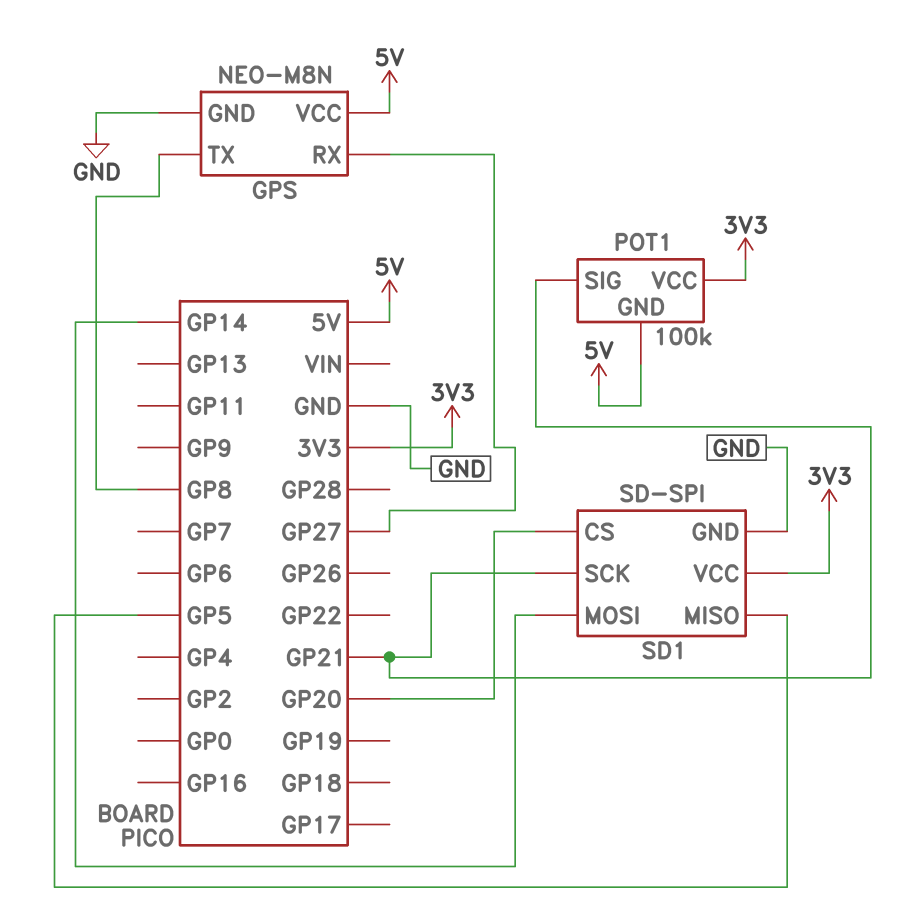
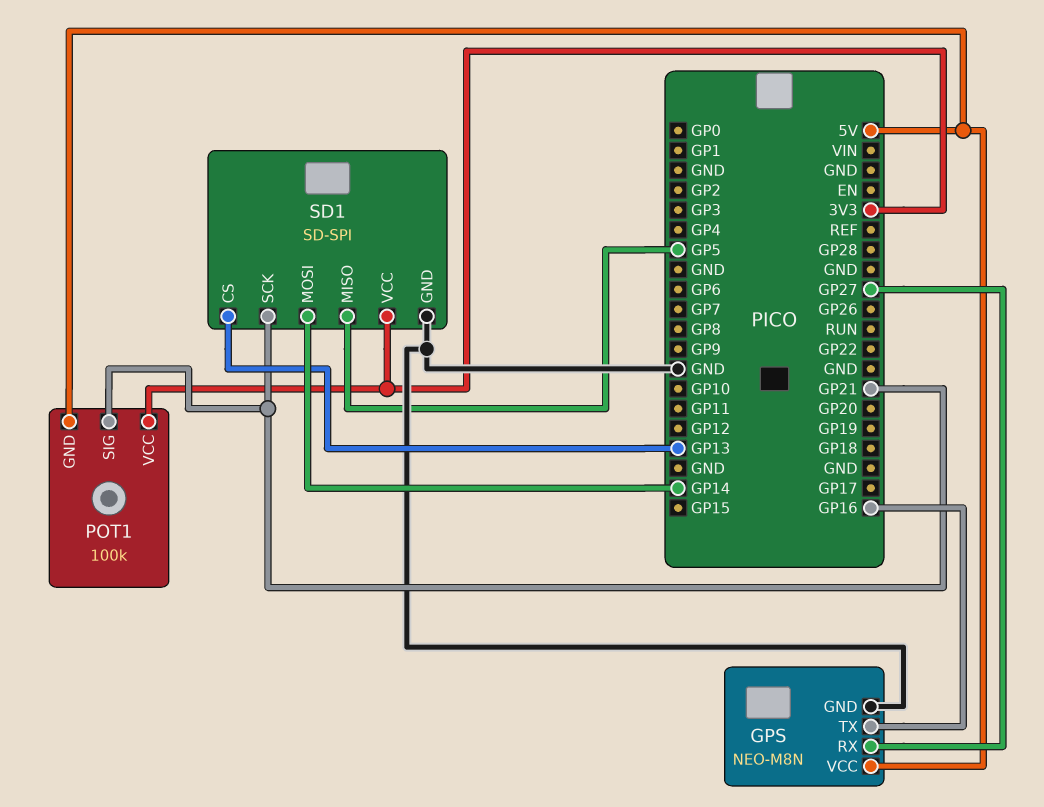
GPS pin TX: GP8 -> GP16
SD1 pin CS: GP20 -> GP13

